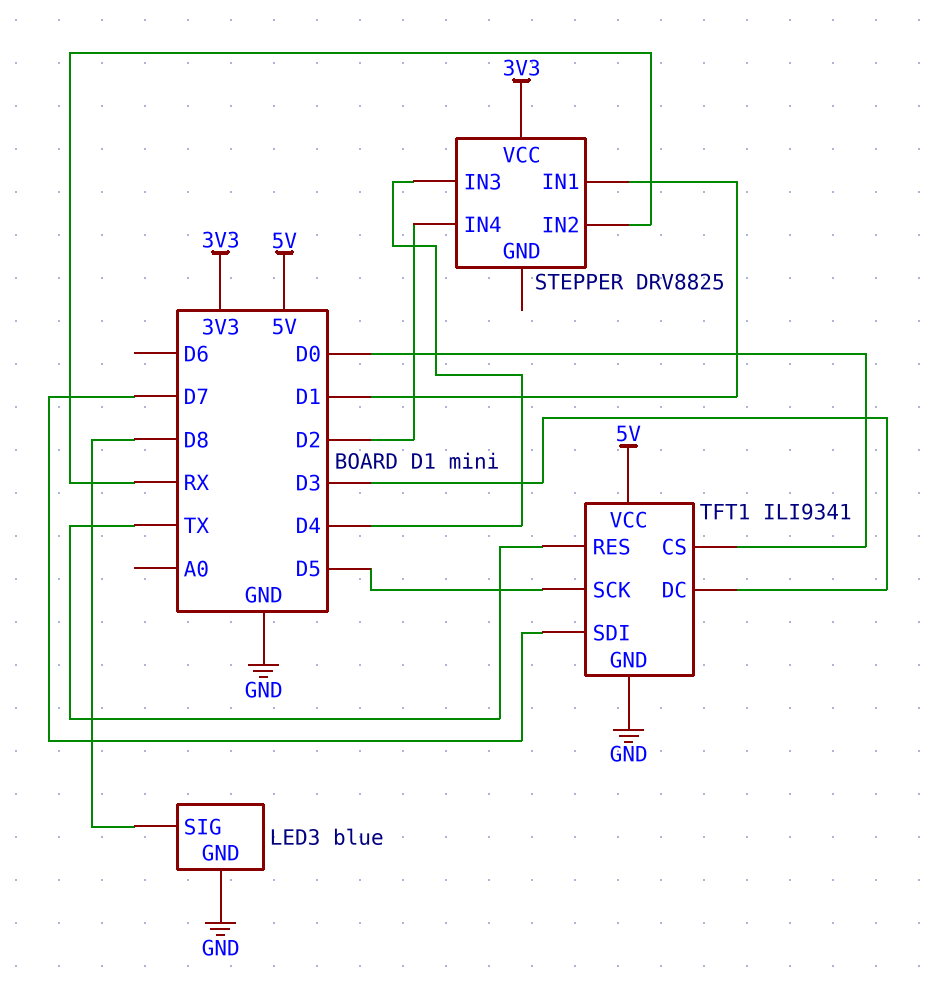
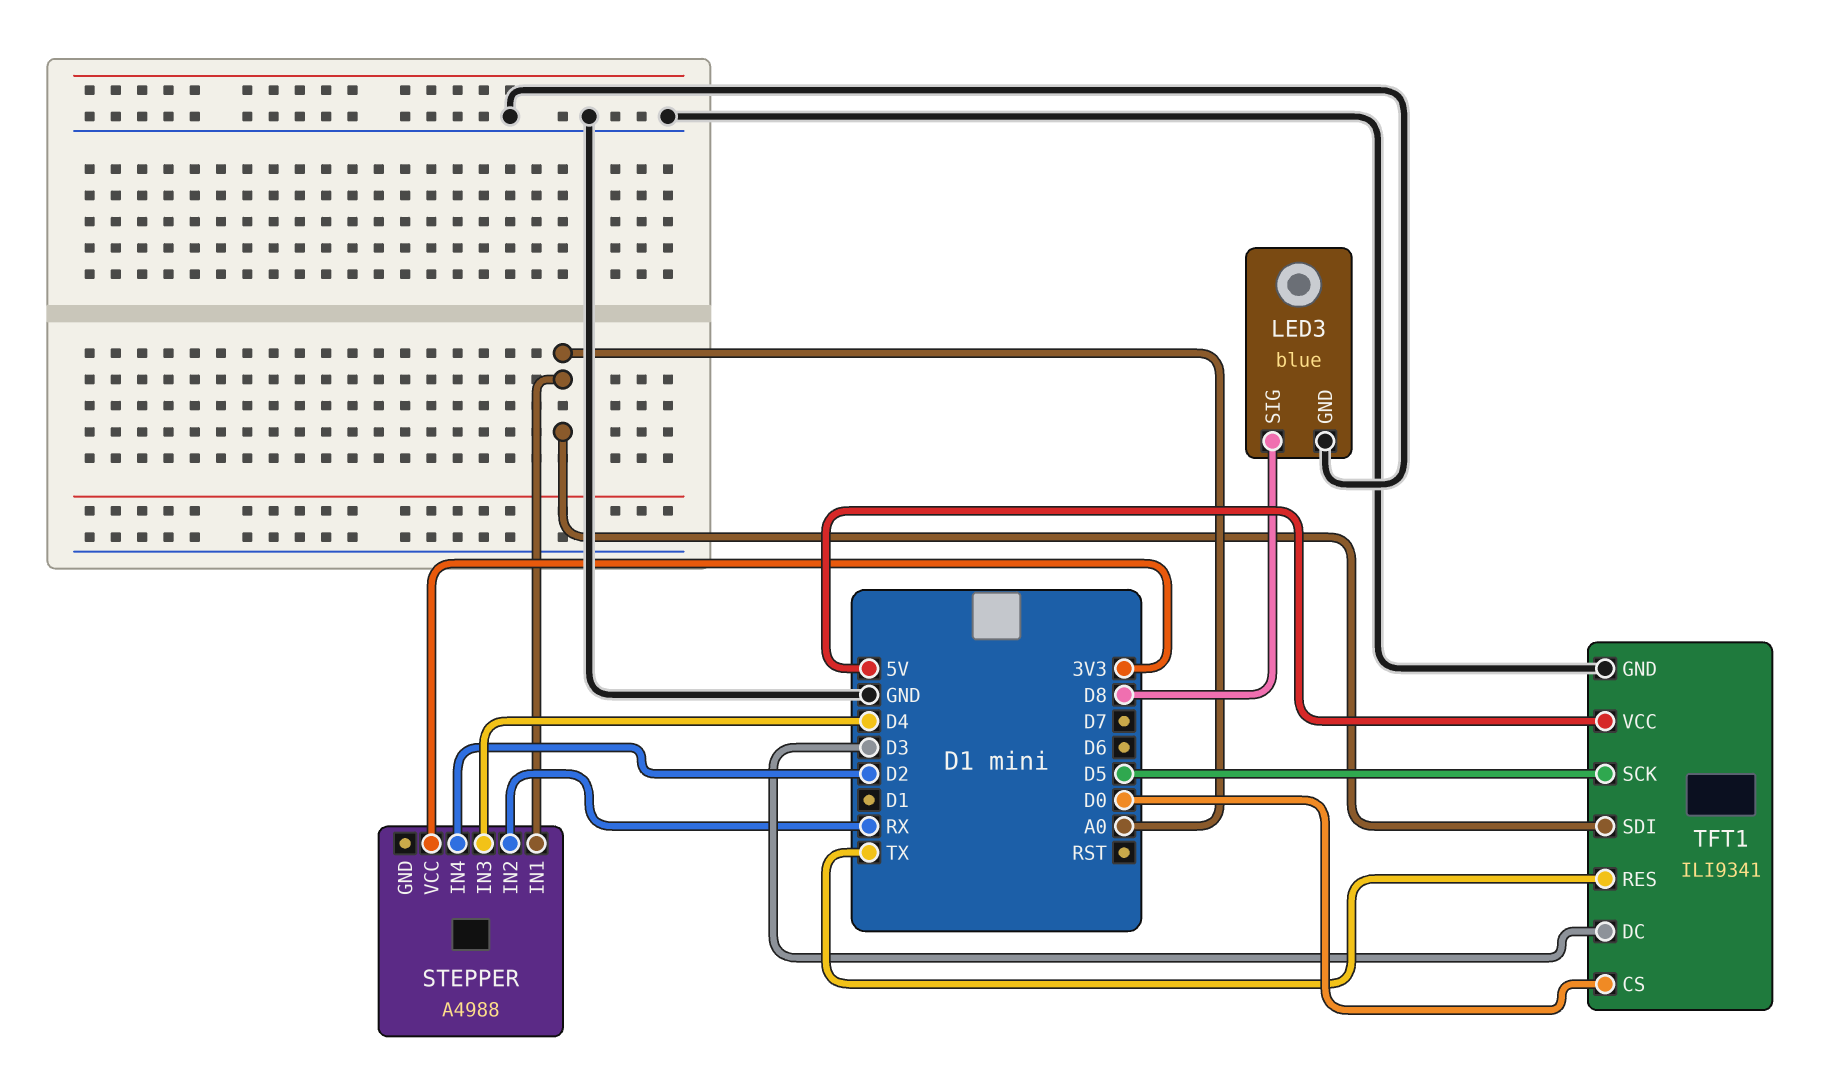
STEPPER: DRV8825 -> A4988
STEPPER pin IN1: D1 -> A0
TFT1 pin SDI: D7 -> A0

